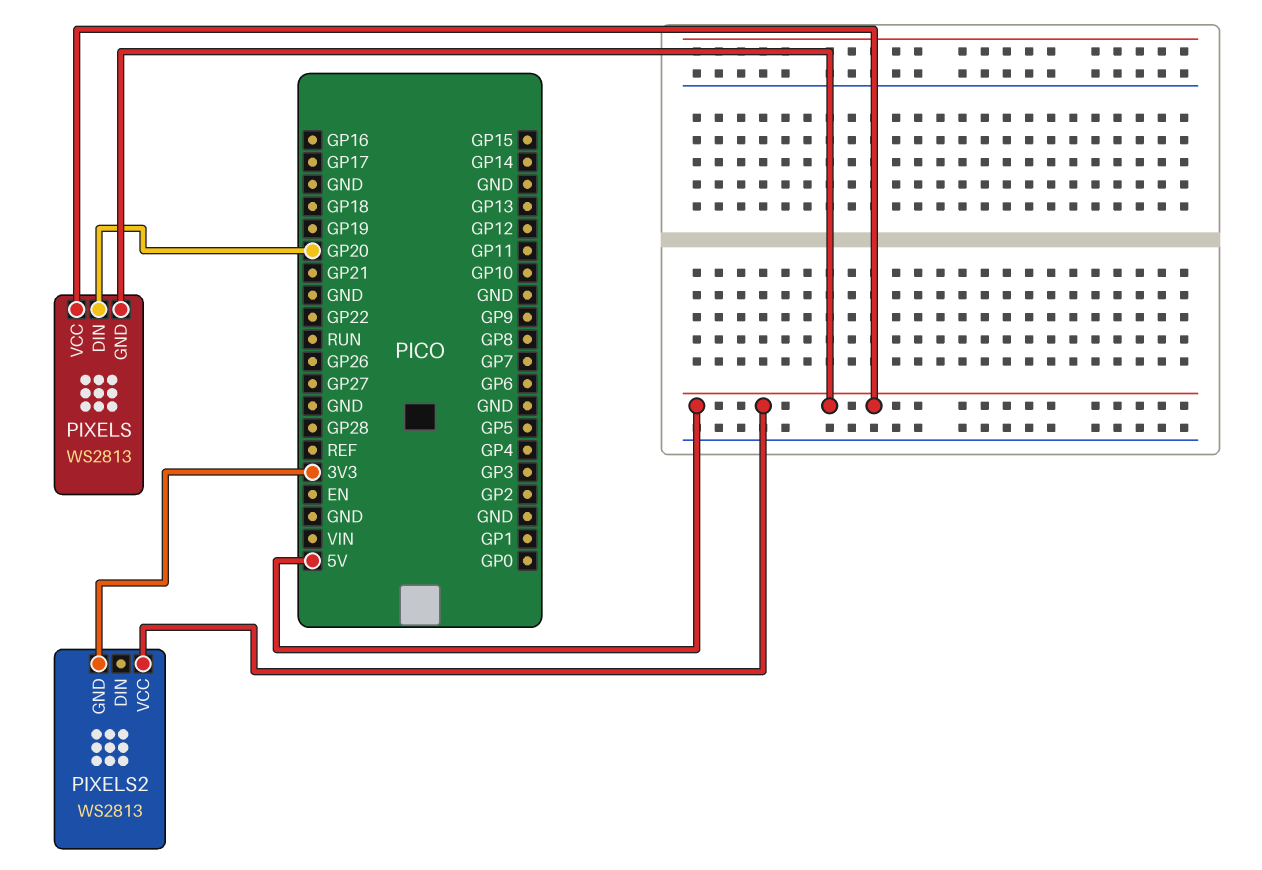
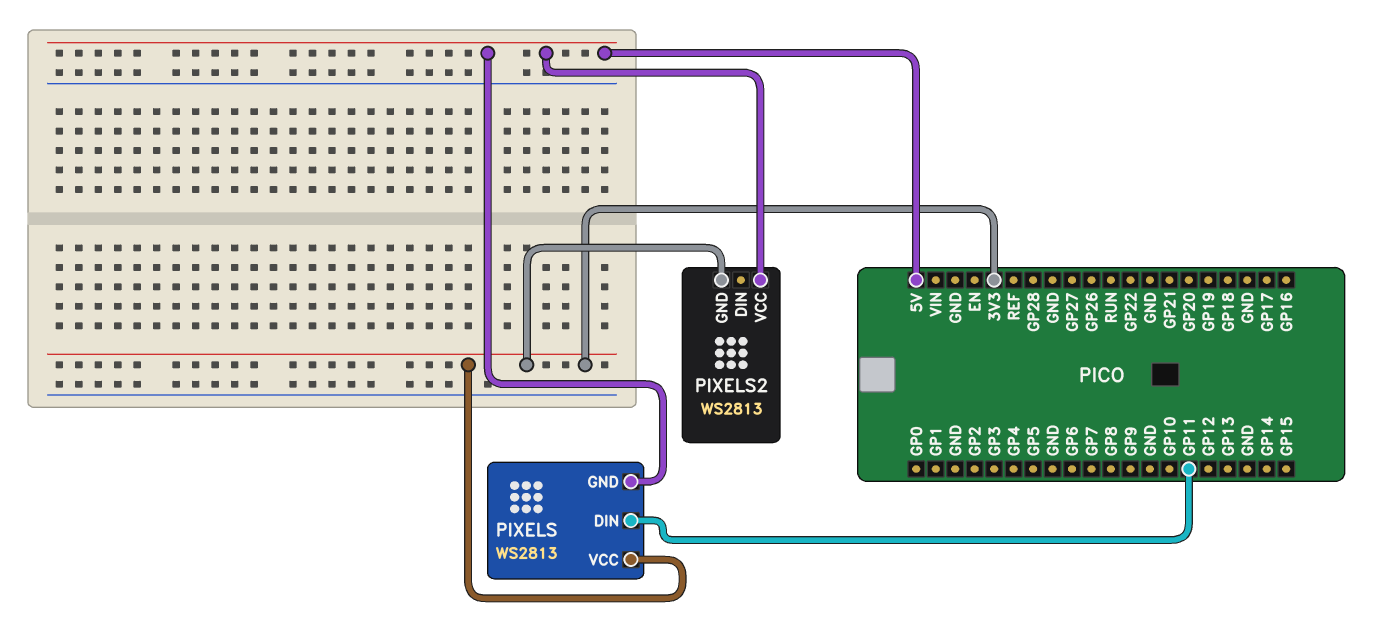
PIXELS pin DIN: GP20 -> GP11
PIXELS pin VCC: 5V -> 3V3

